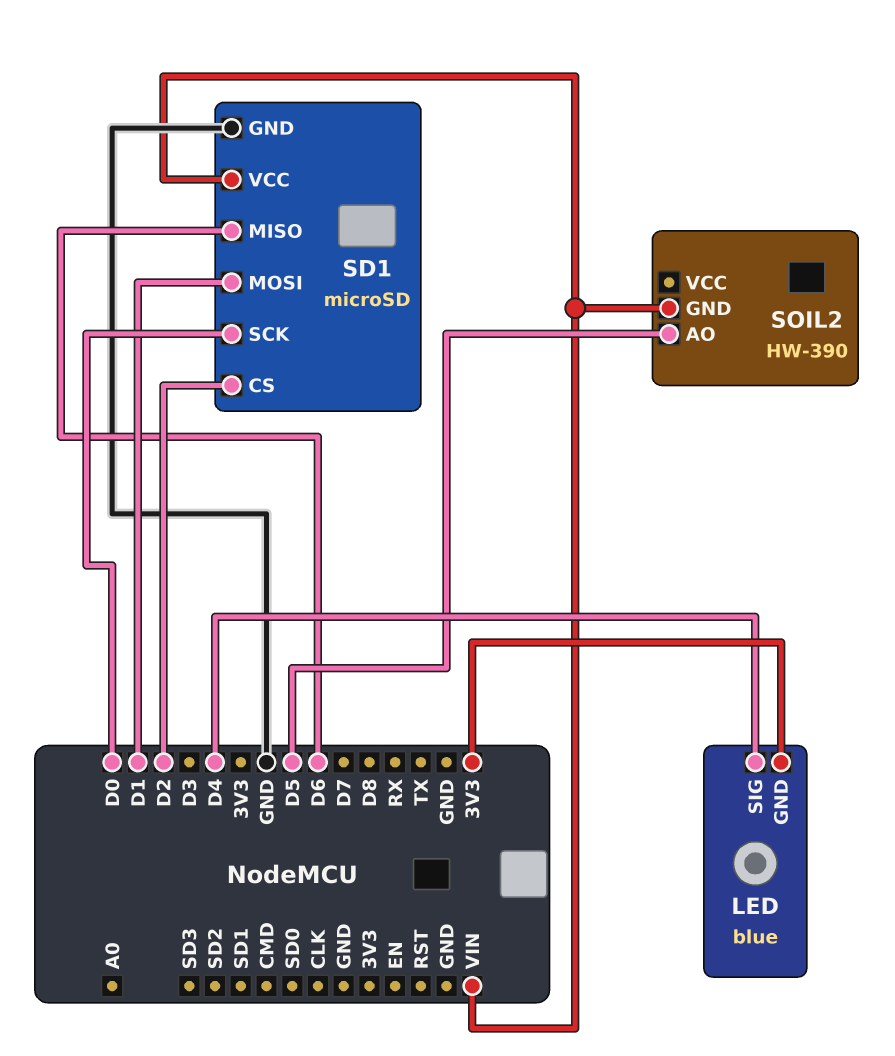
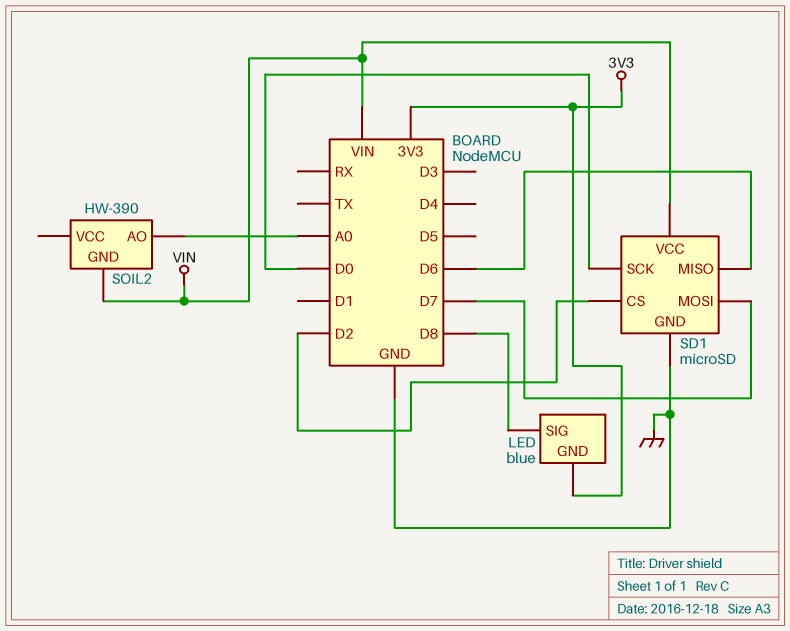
LED pin SIG: D4 -> D8
SD1 pin MOSI: D1 -> D7
SOIL2 pin AO: D5 -> A0

